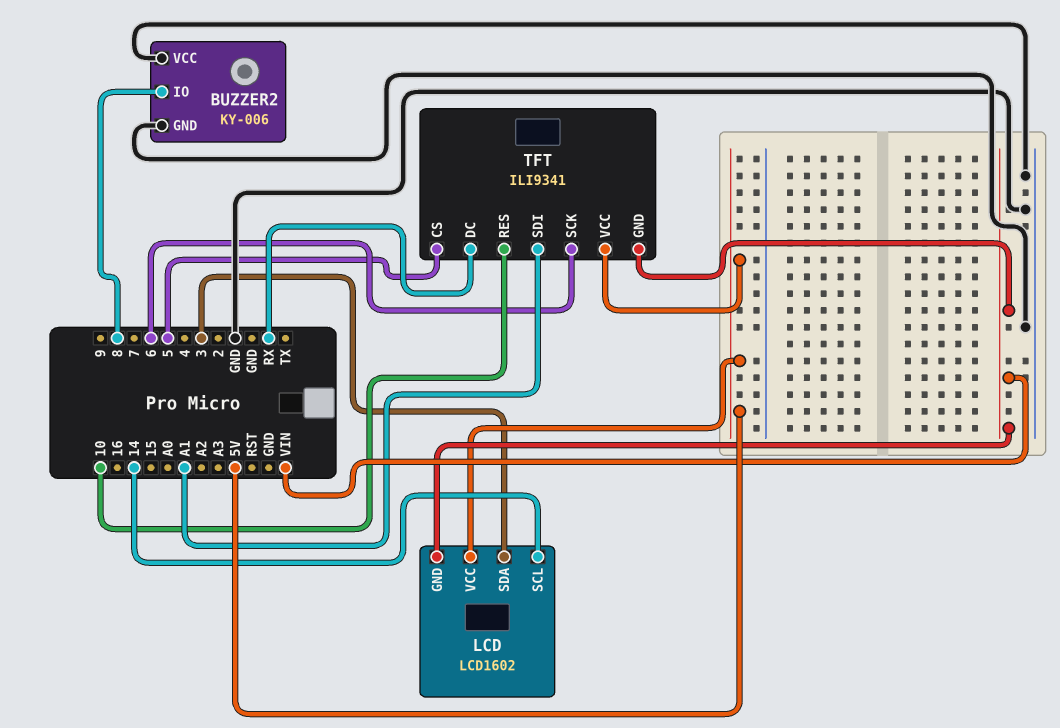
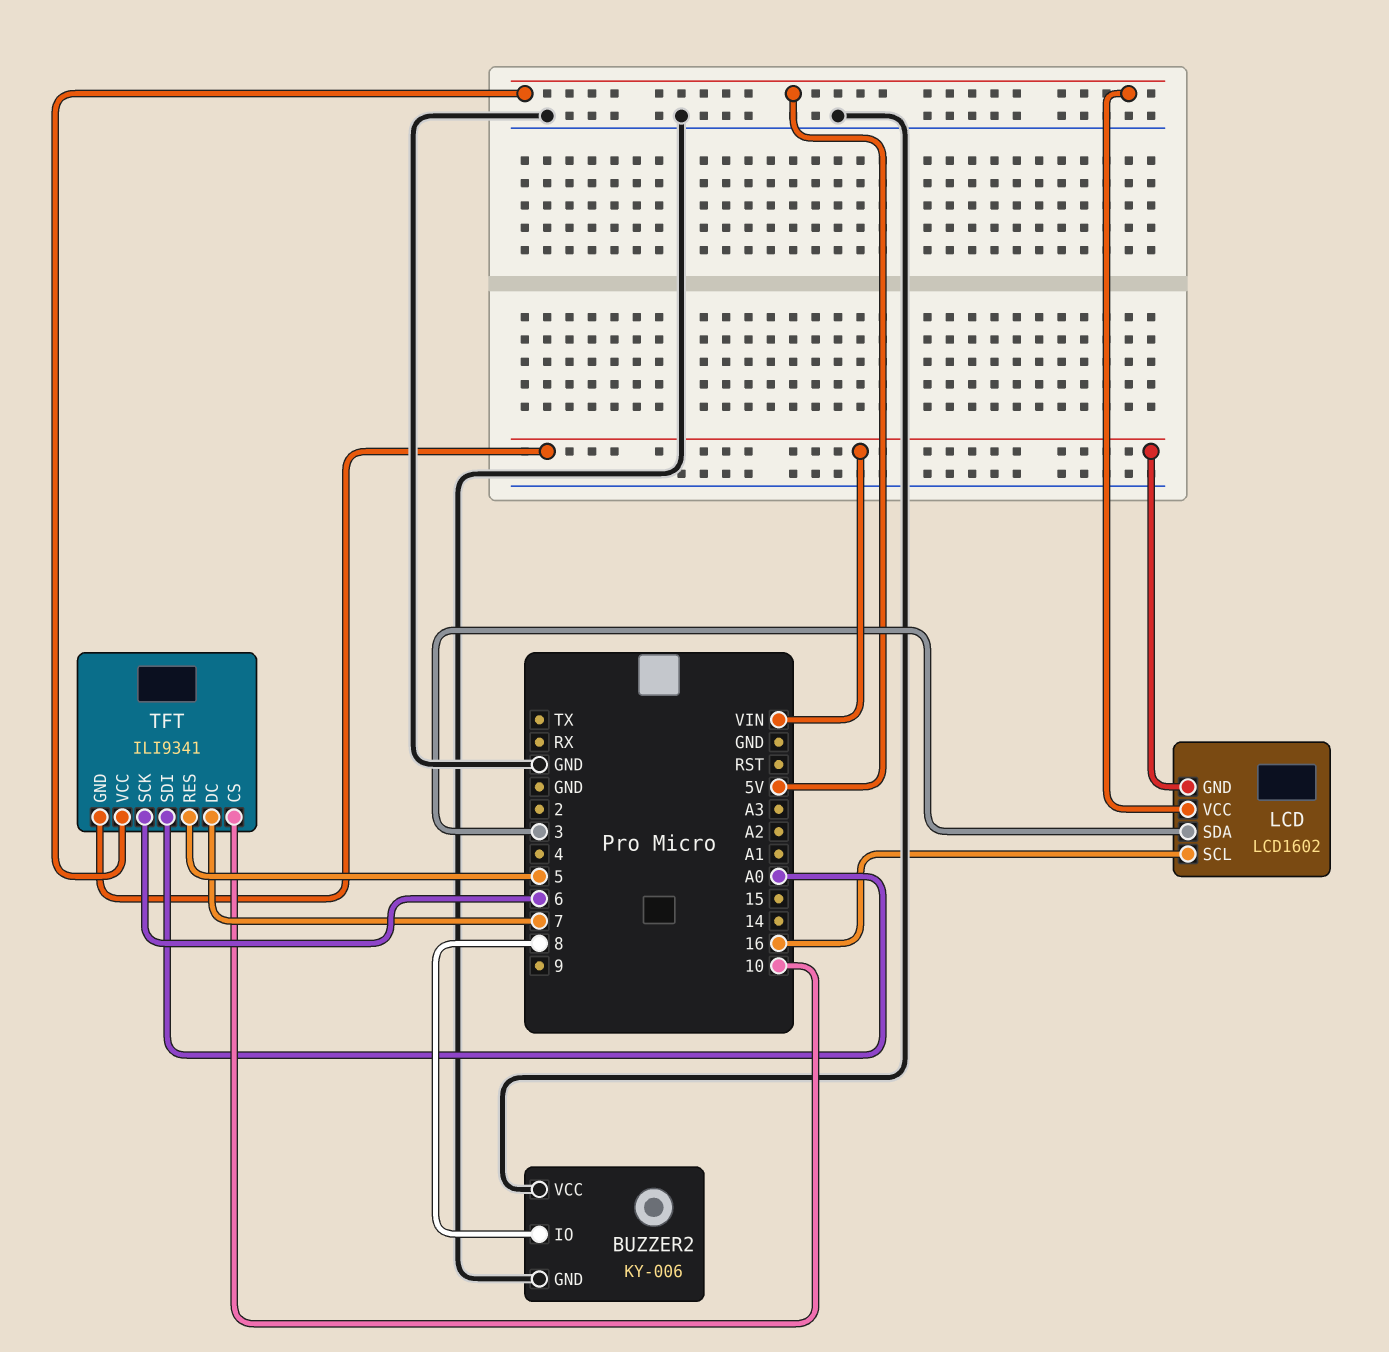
LCD pin SCL: 14 -> 16
TFT pin CS: 5 -> 10
TFT pin DC: RX -> 7
TFT pin RES: 10 -> 5
TFT pin SDI: A1 -> A0

